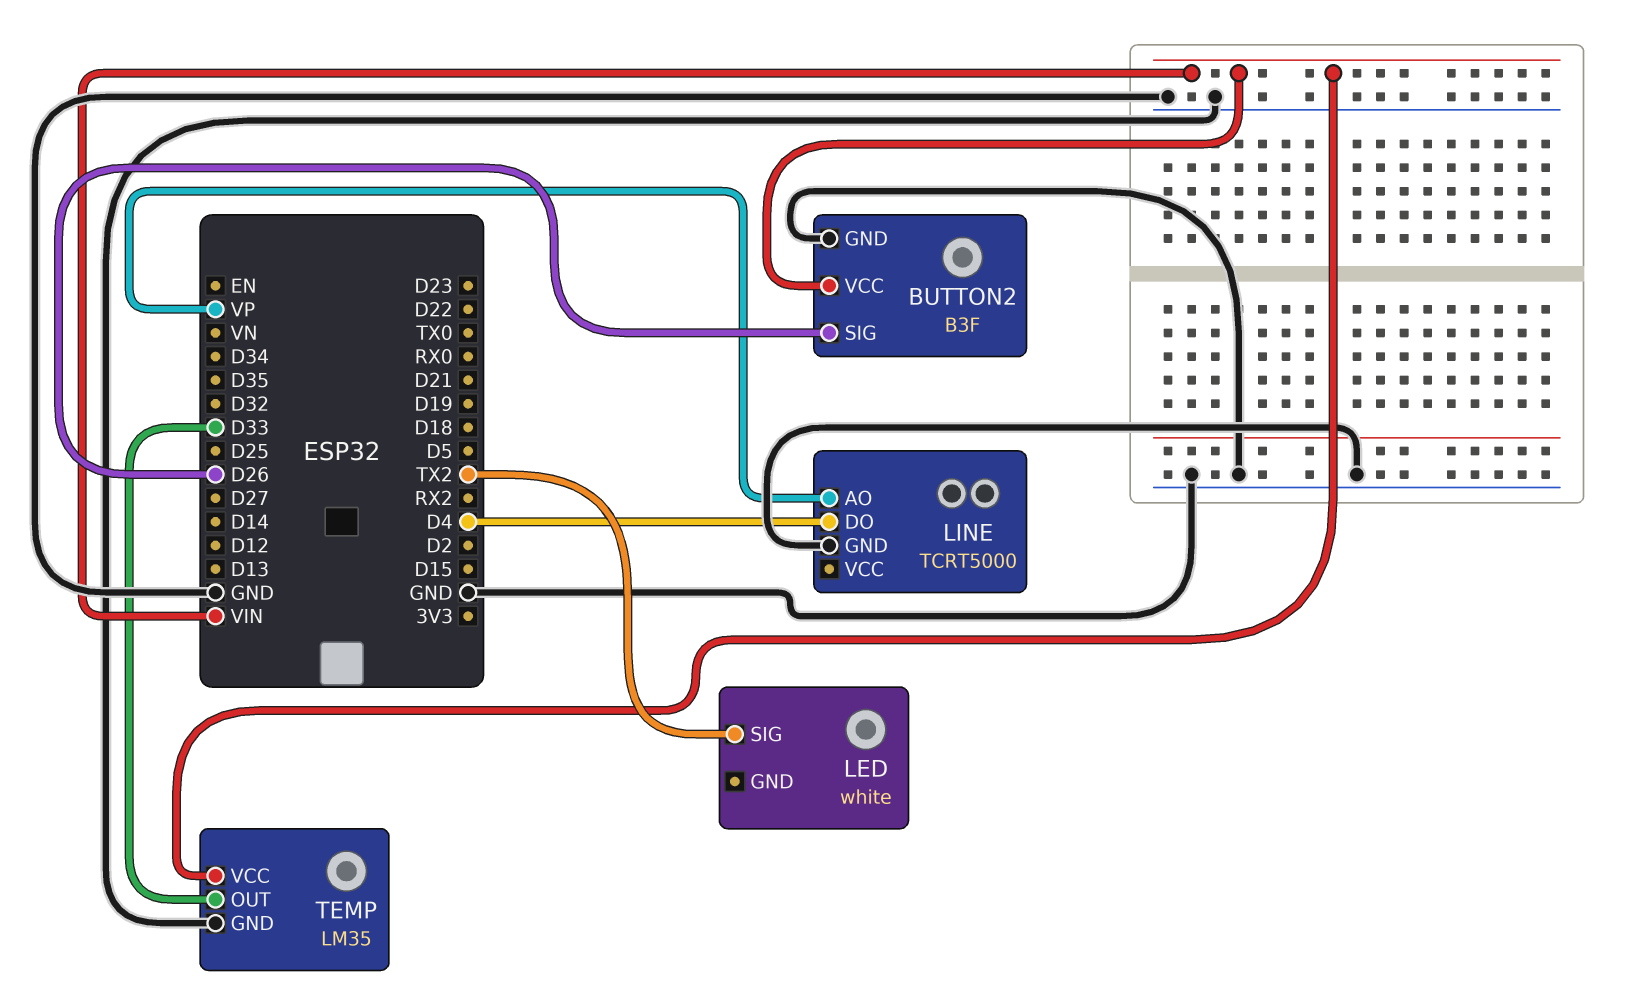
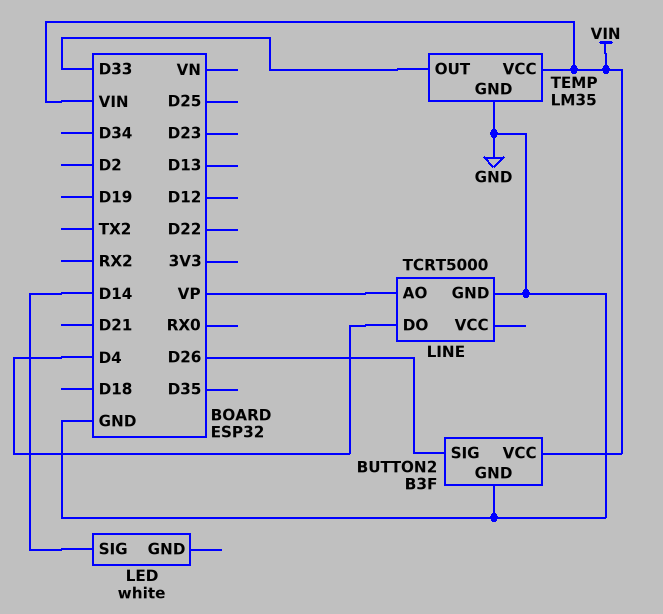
LED pin SIG: TX2 -> D14

